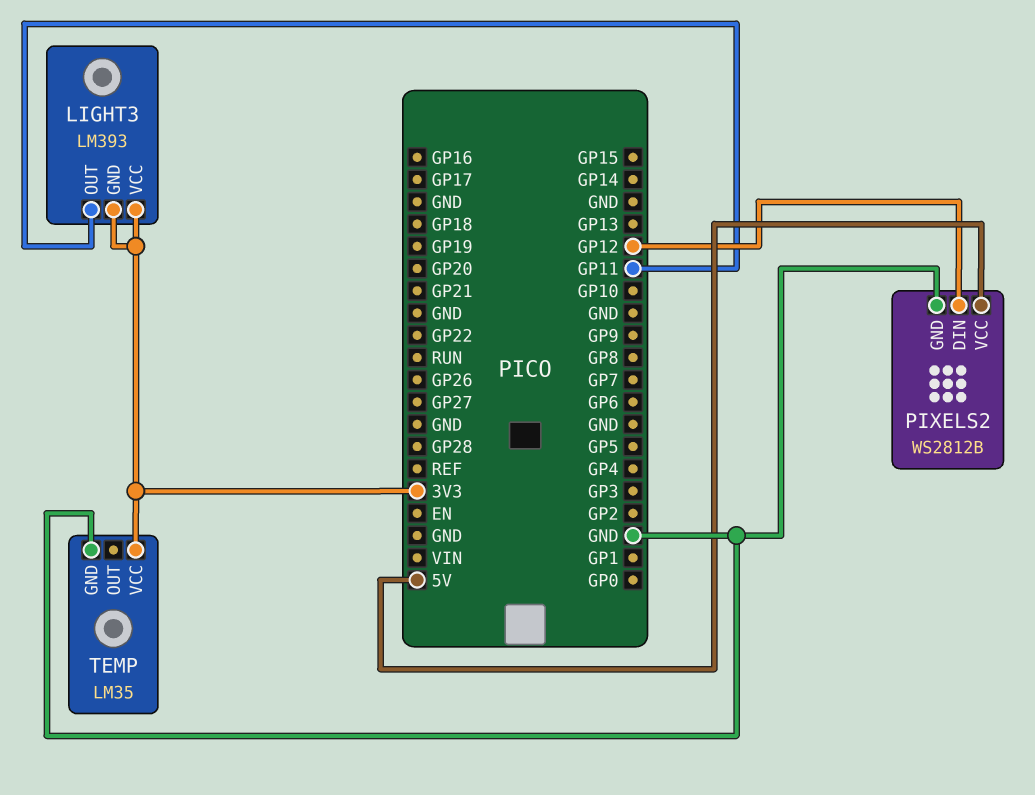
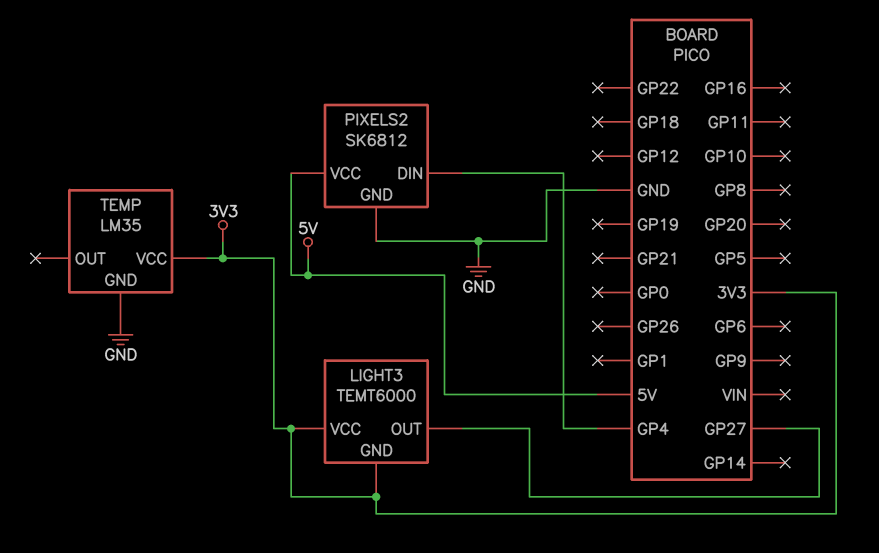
LIGHT3: LM393 -> TEMT6000
LIGHT3 pin OUT: GP11 -> GP27
PIXELS2: WS2812B -> SK6812
PIXELS2 pin DIN: GP12 -> GP4

